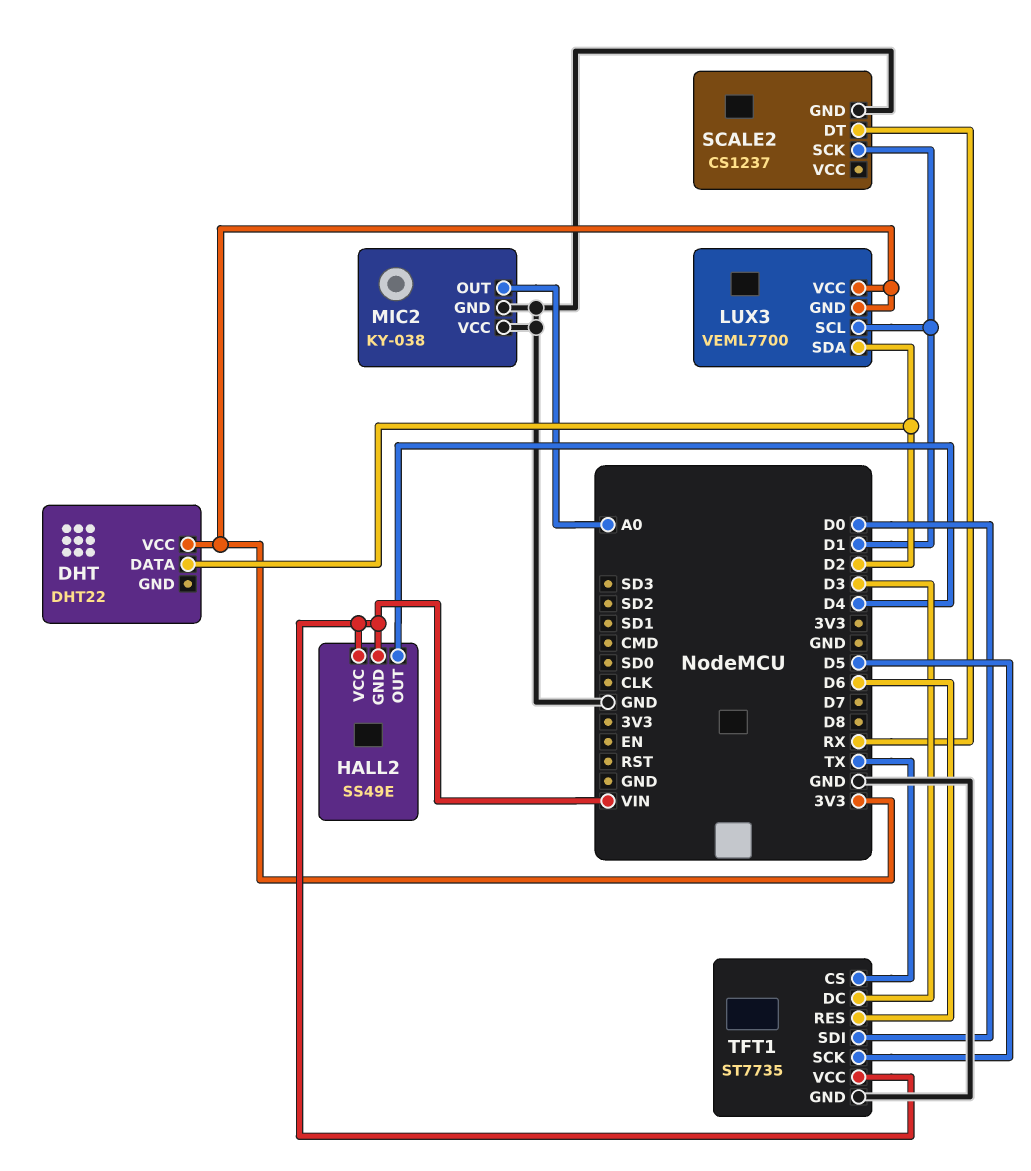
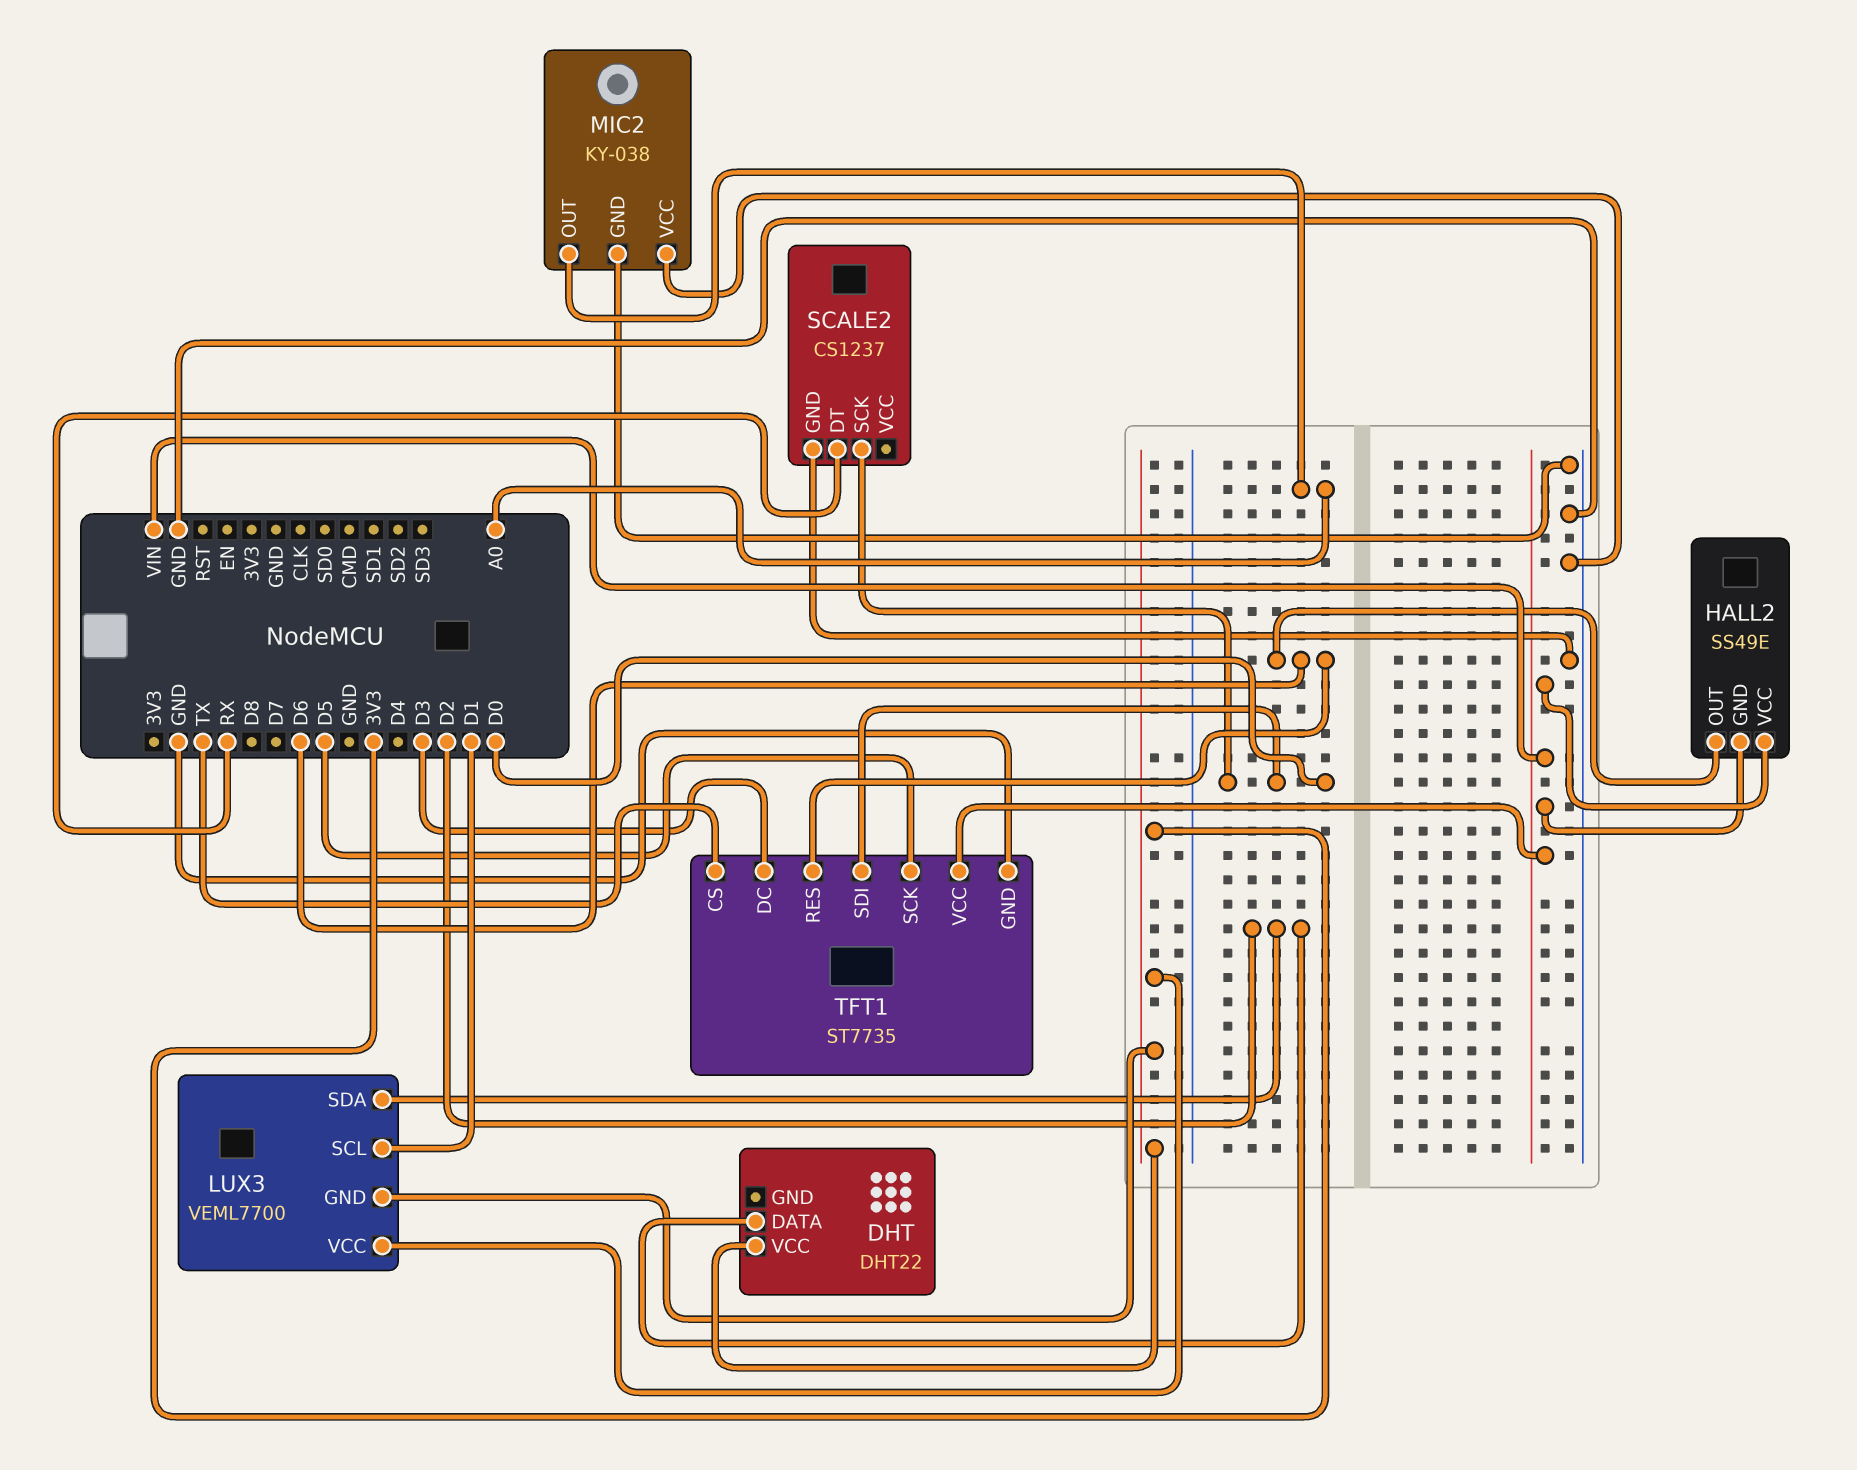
HALL2 pin OUT: D4 -> D6
SCALE2 pin SCK: D1 -> D0

